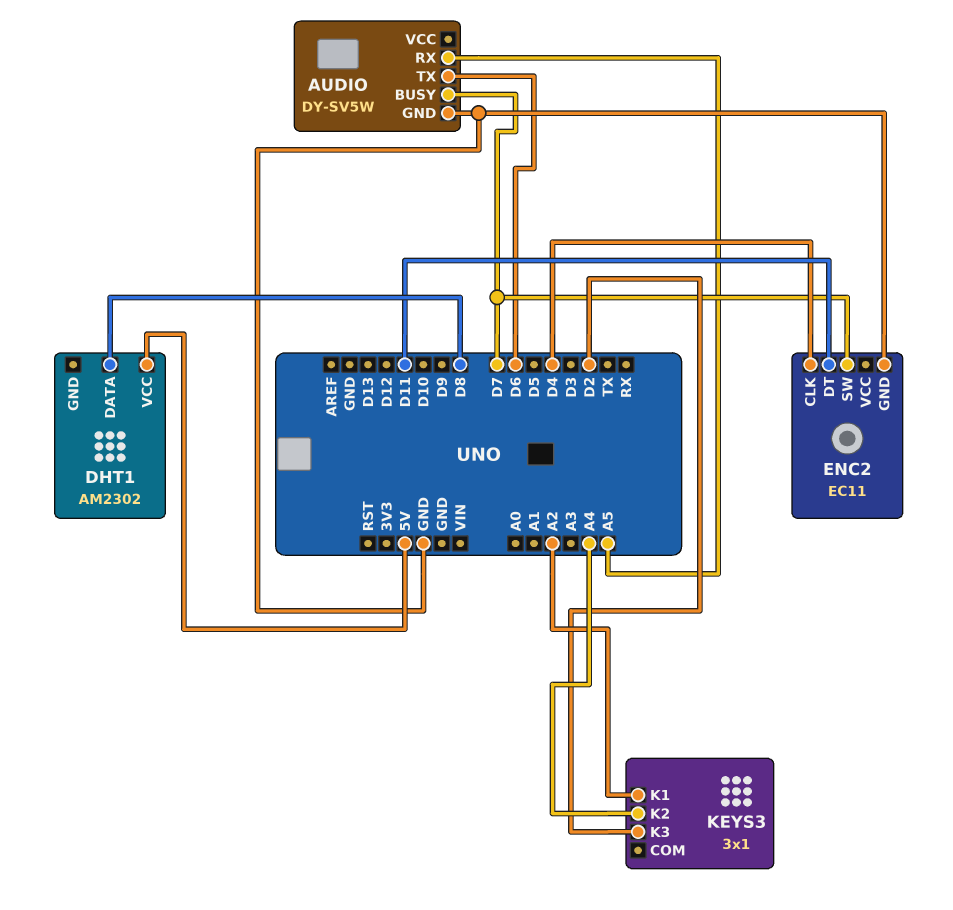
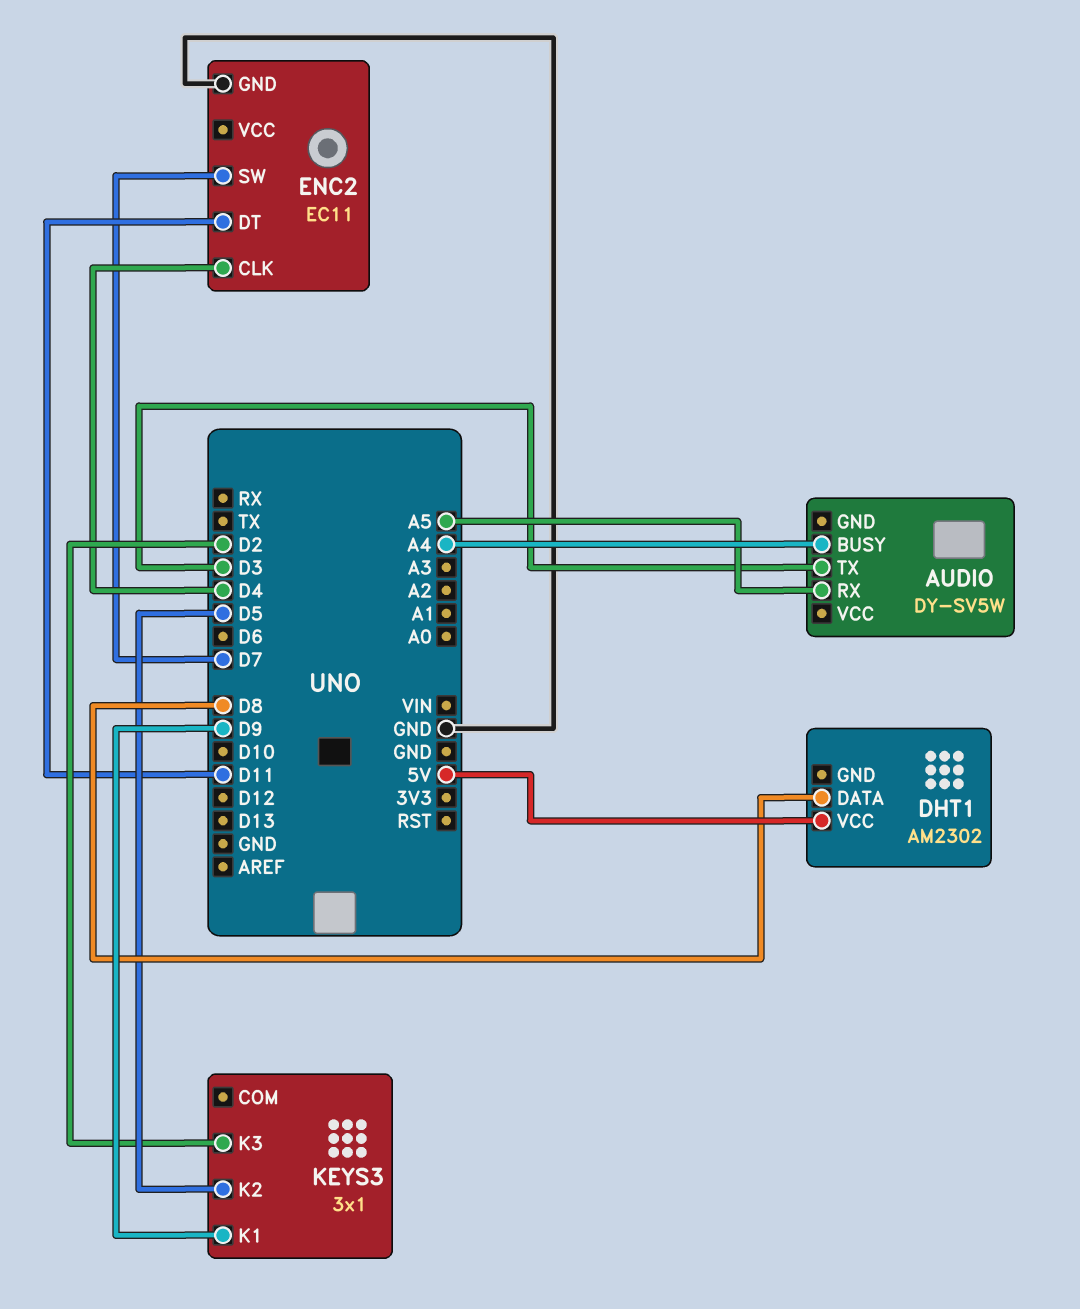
AUDIO pin BUSY: D7 -> A4
AUDIO pin GND: GND -> none
AUDIO pin TX: D6 -> D3
KEYS3 pin K1: A2 -> D9
KEYS3 pin K2: A4 -> D5

